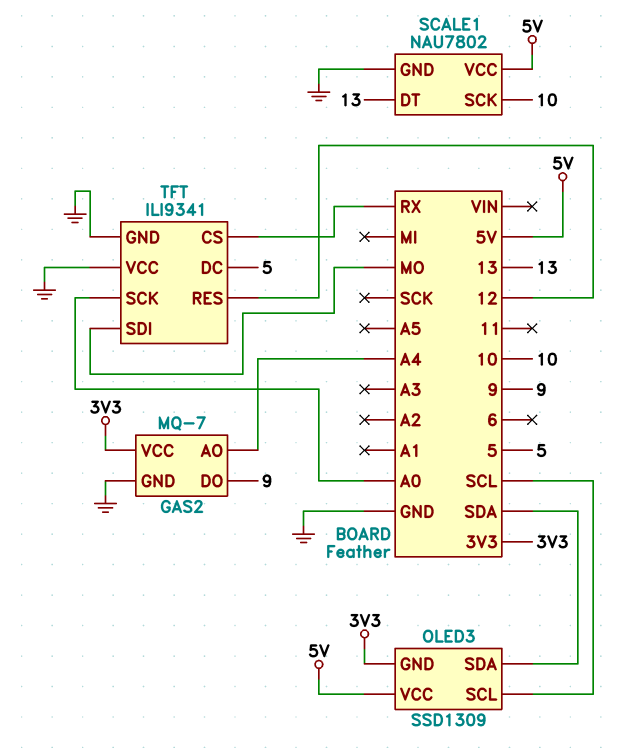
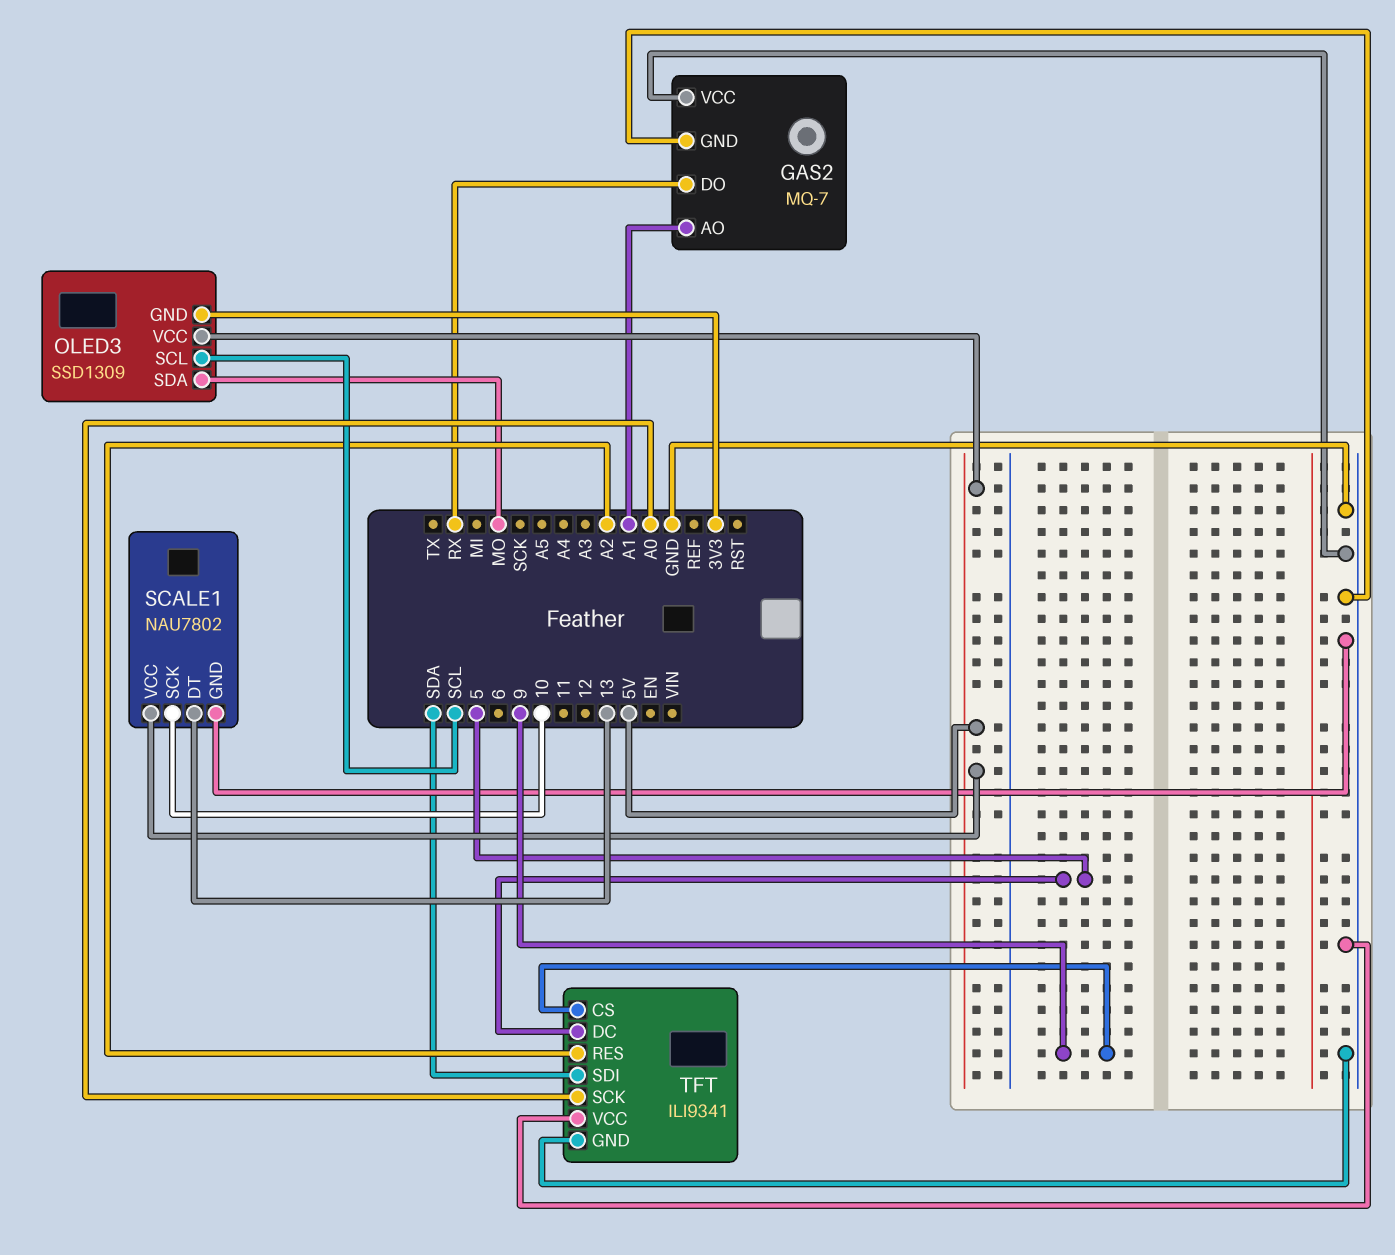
GAS2 pin AO: A4 -> A1
GAS2 pin DO: 9 -> RX
GAS2 pin VCC: 3V3 -> GND
OLED3 pin SDA: SDA -> MO
TFT pin CS: RX -> 9
TFT pin RES: 12 -> A2
TFT pin SDI: MO -> SDA

